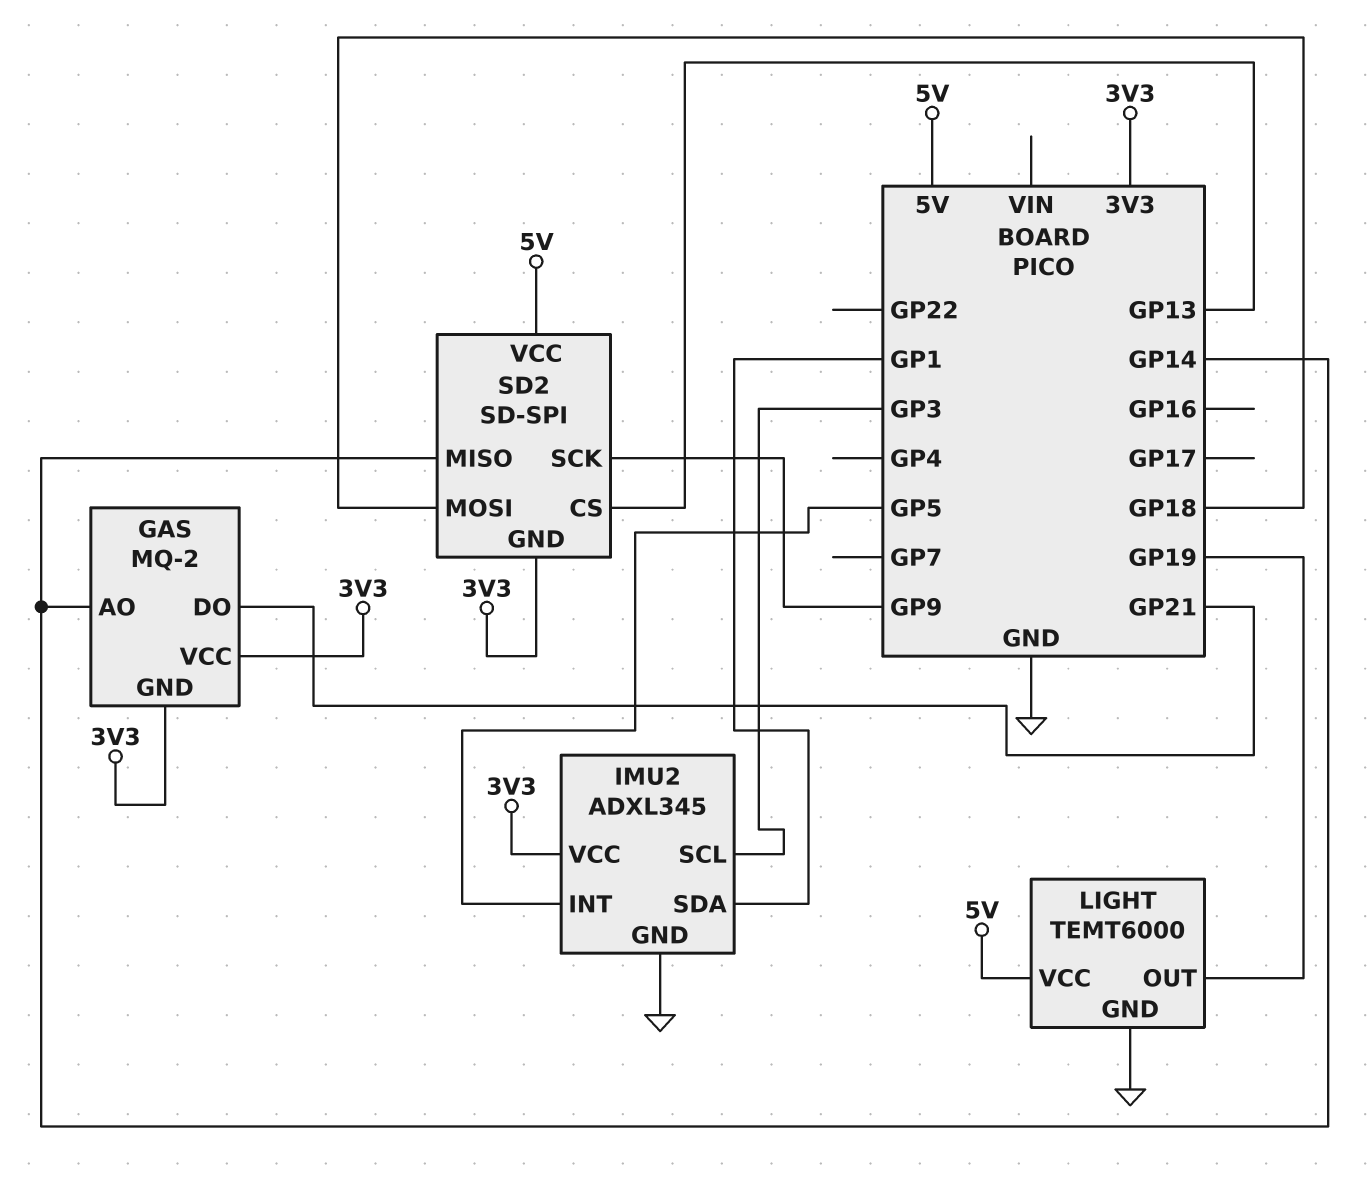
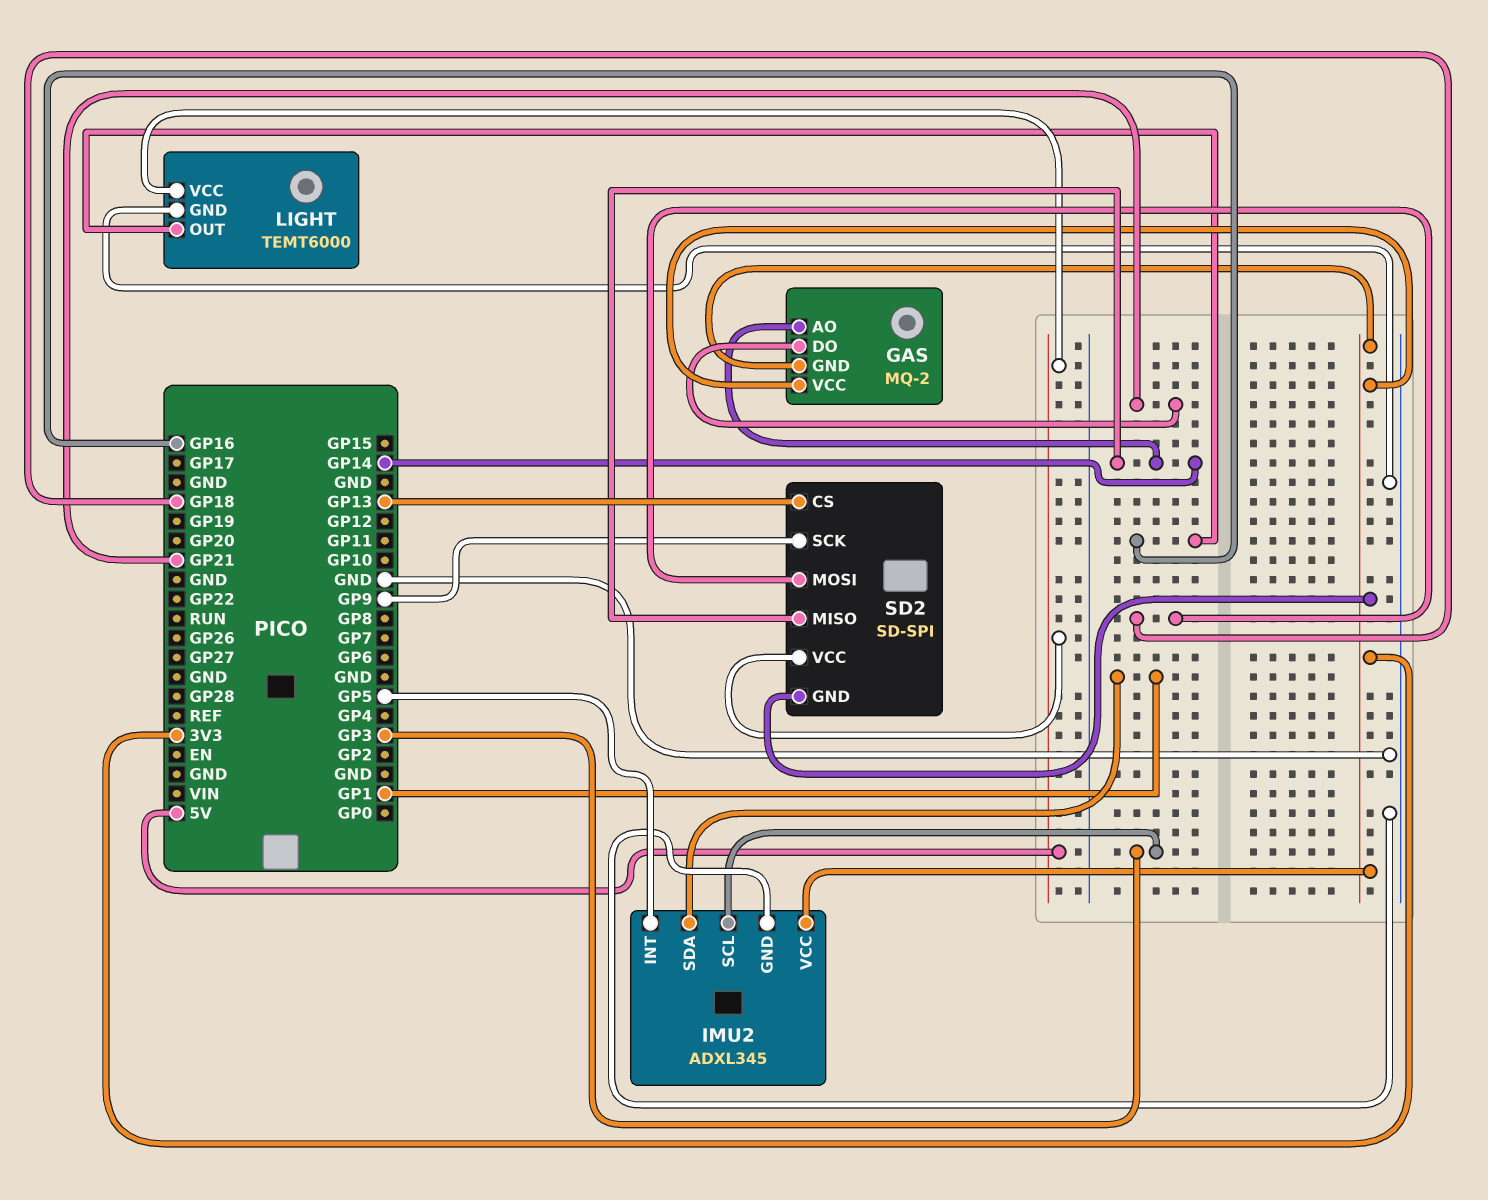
LIGHT pin OUT: GP19 -> GP16

